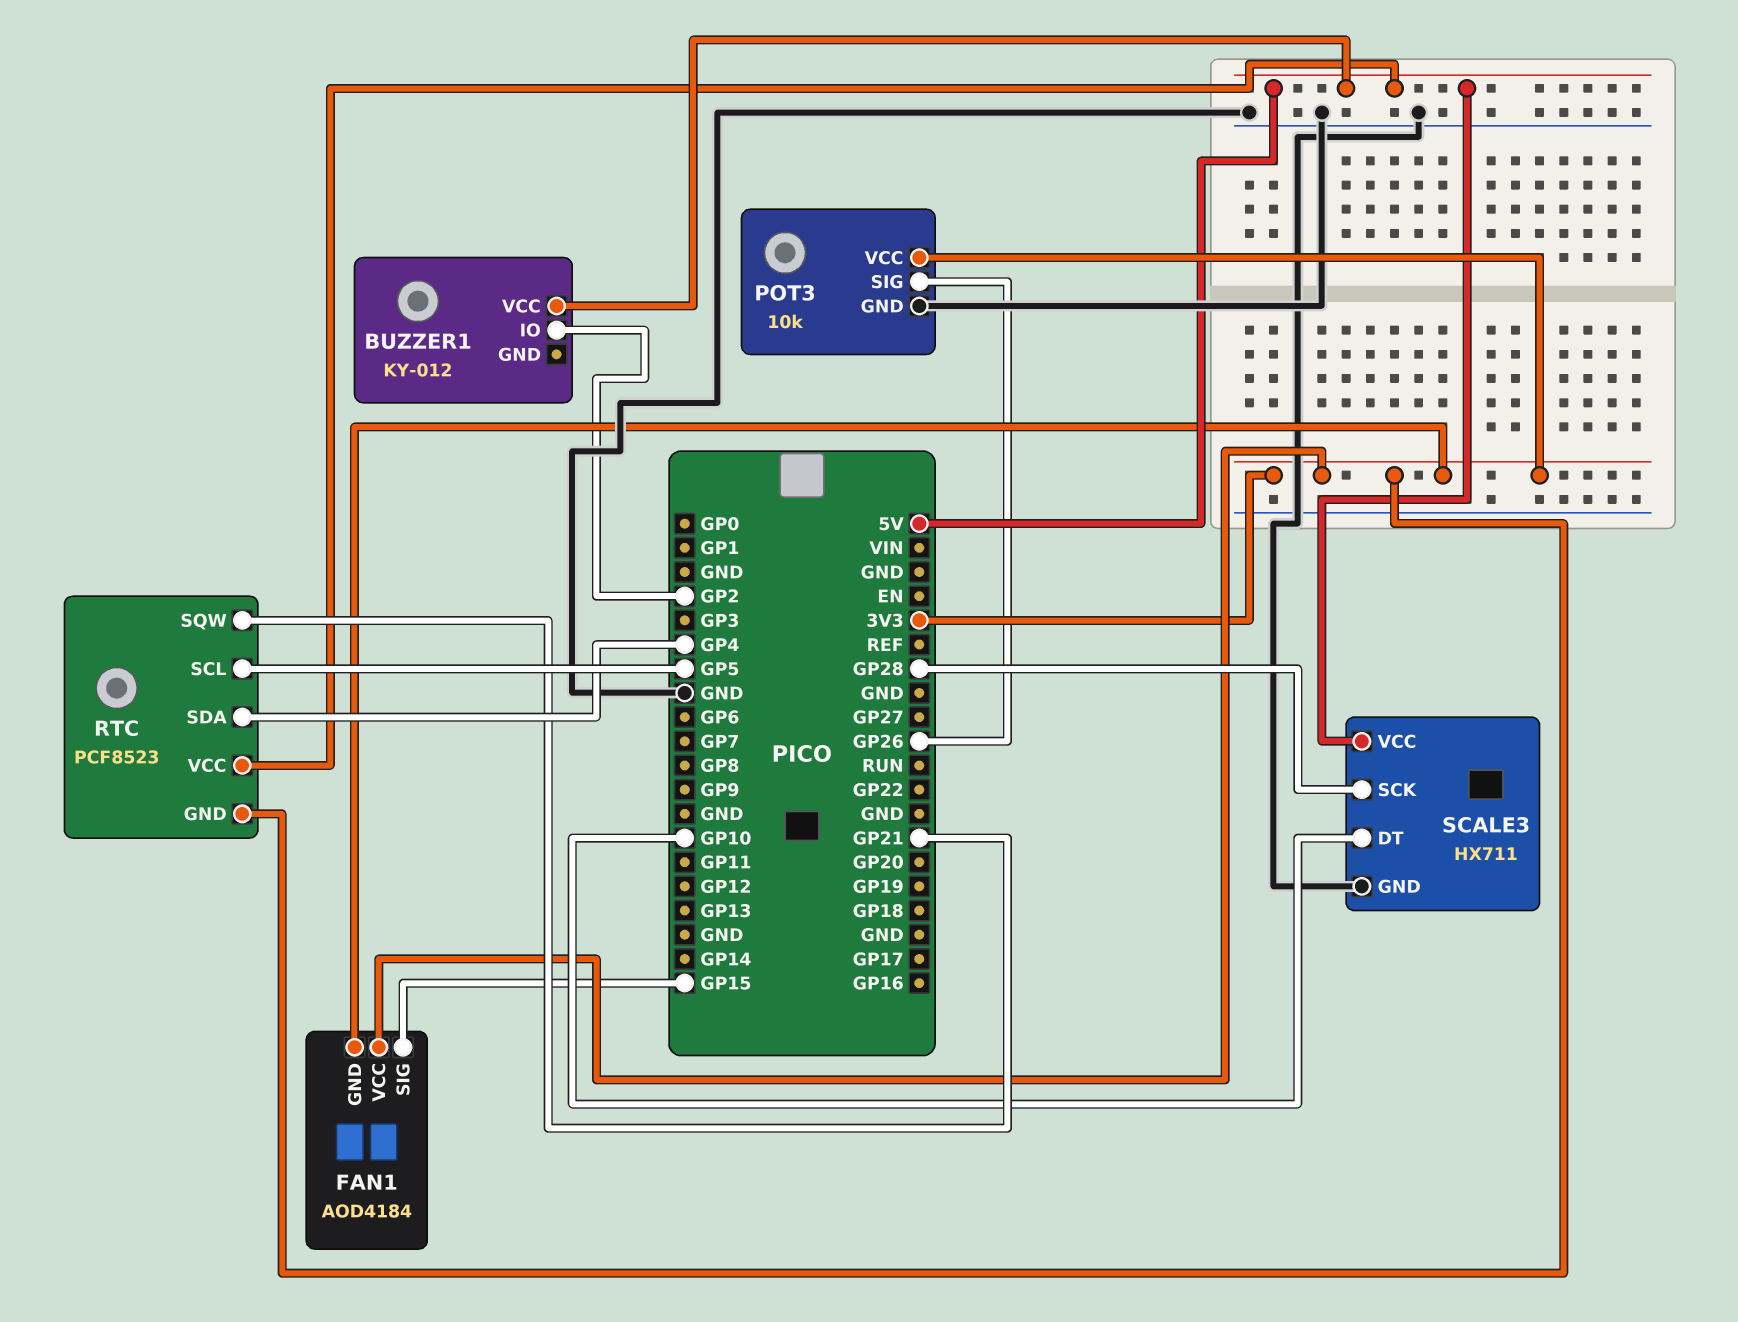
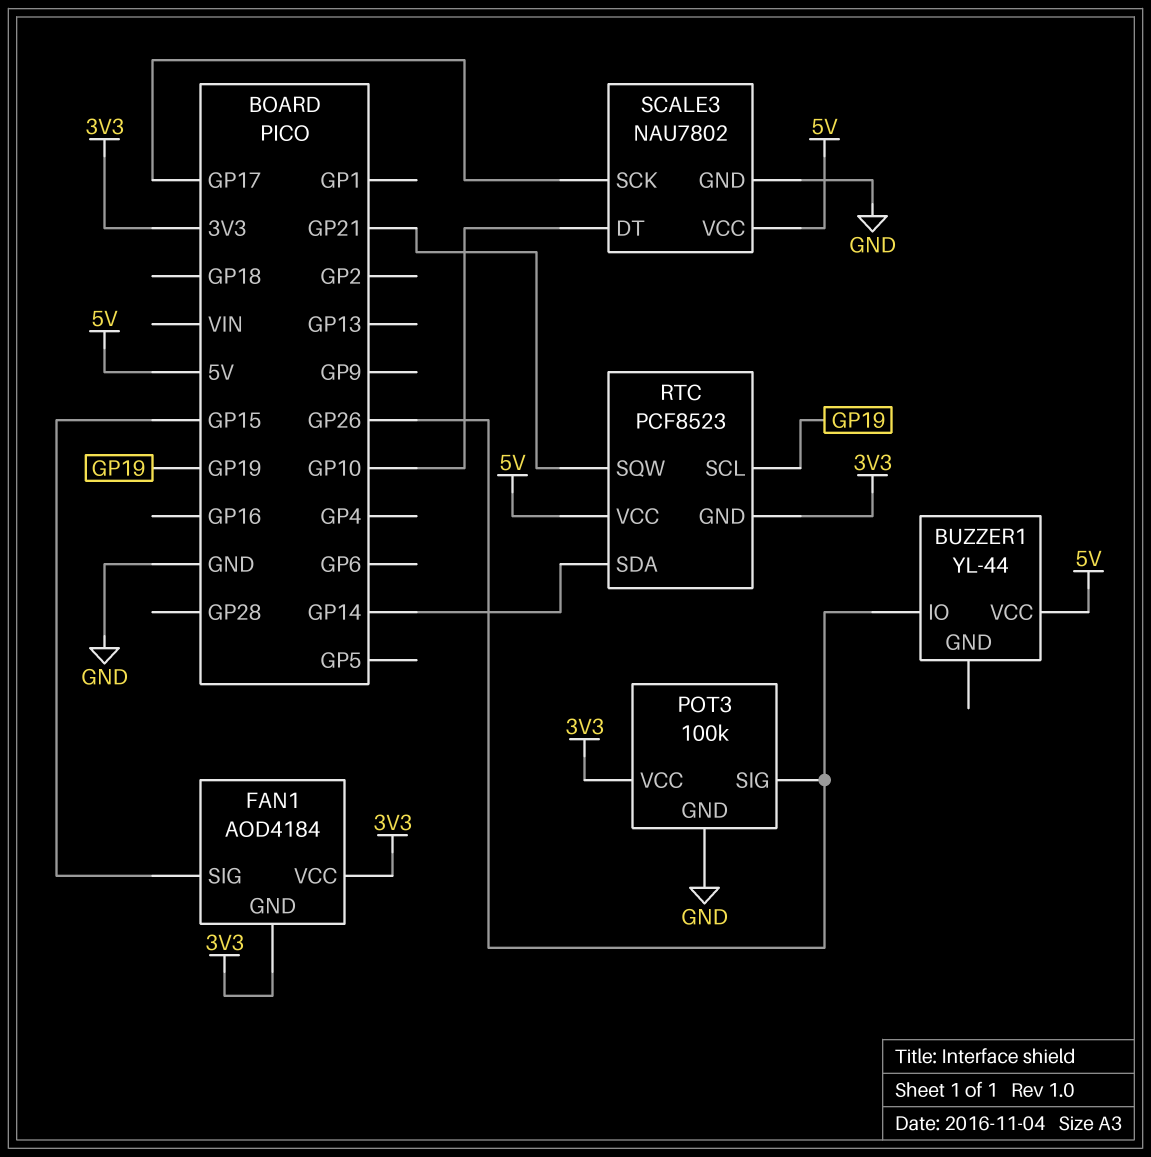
BUZZER1: KY-012 -> YL-44
BUZZER1 pin IO: GP2 -> GP26
POT3: 10k -> 100k
RTC pin SCL: GP5 -> GP19
RTC pin SDA: GP4 -> GP14
SCALE3: HX711 -> NAU7802
SCALE3 pin SCK: GP28 -> GP17

